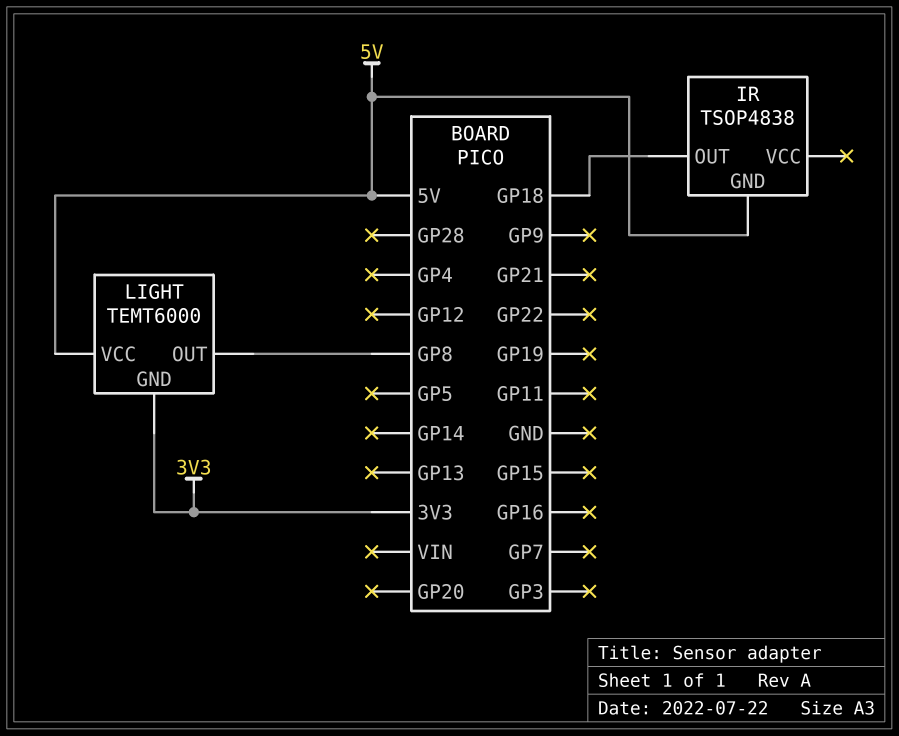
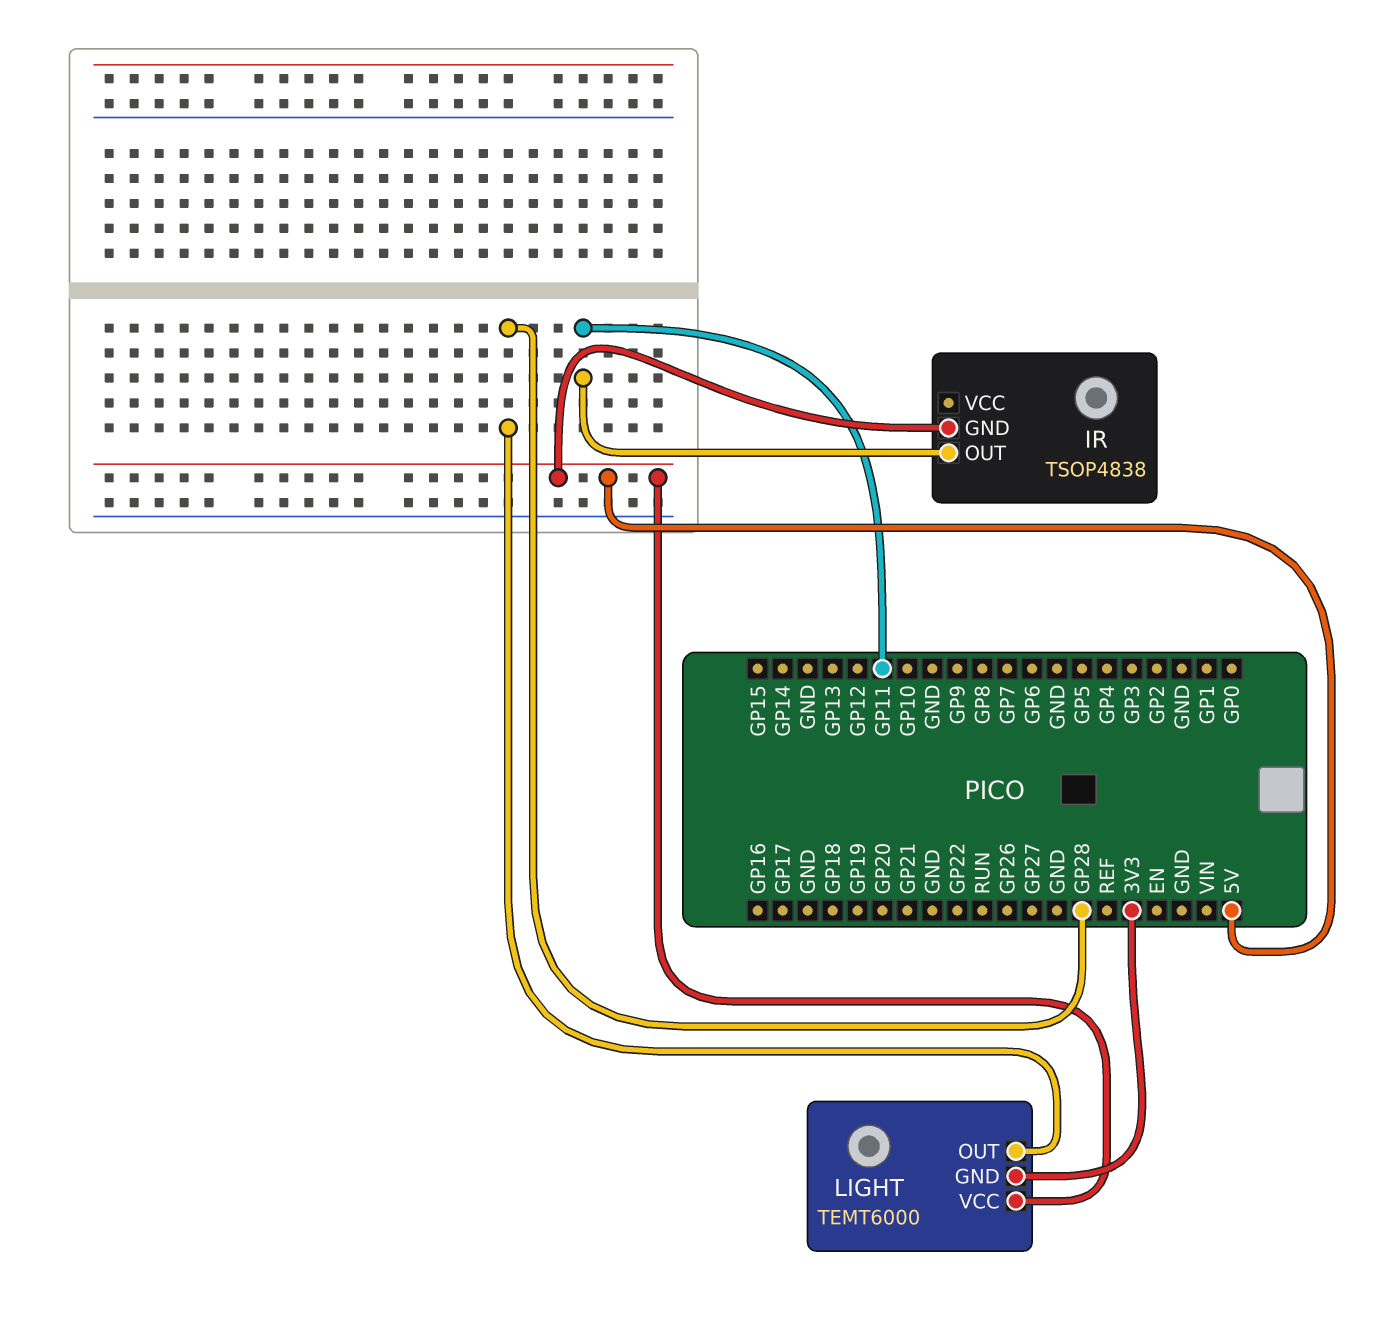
IR pin OUT: GP18 -> GP11
LIGHT pin OUT: GP8 -> GP28

